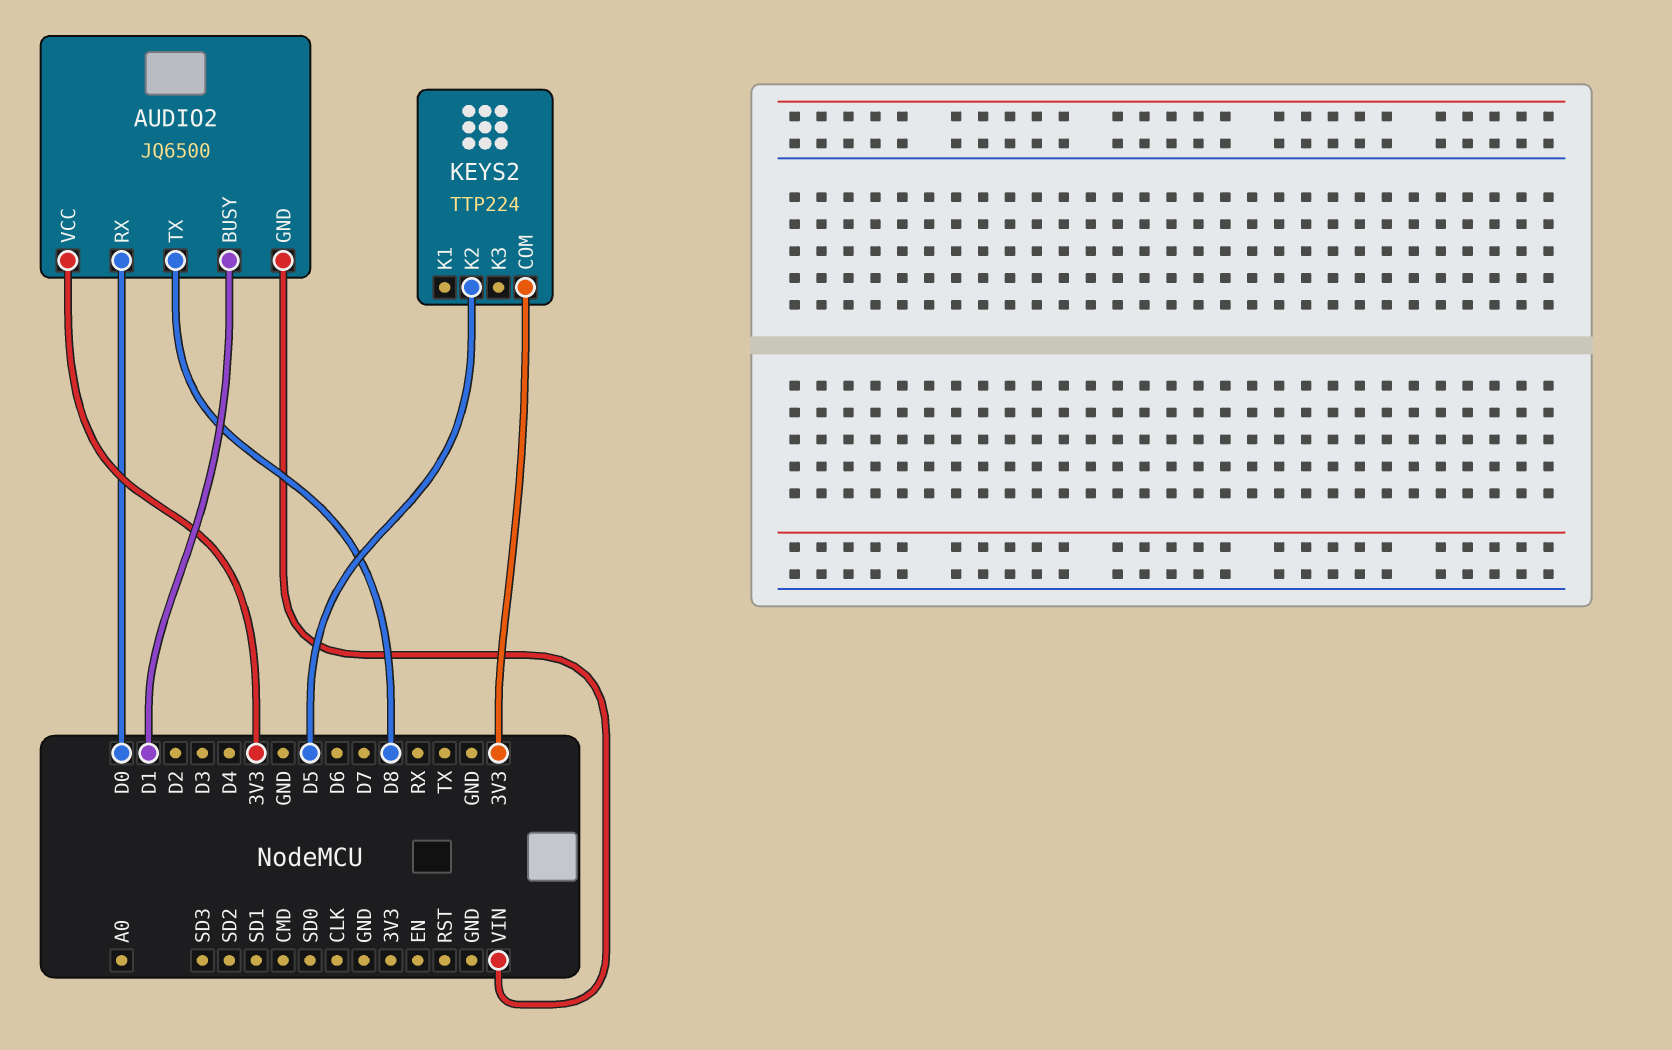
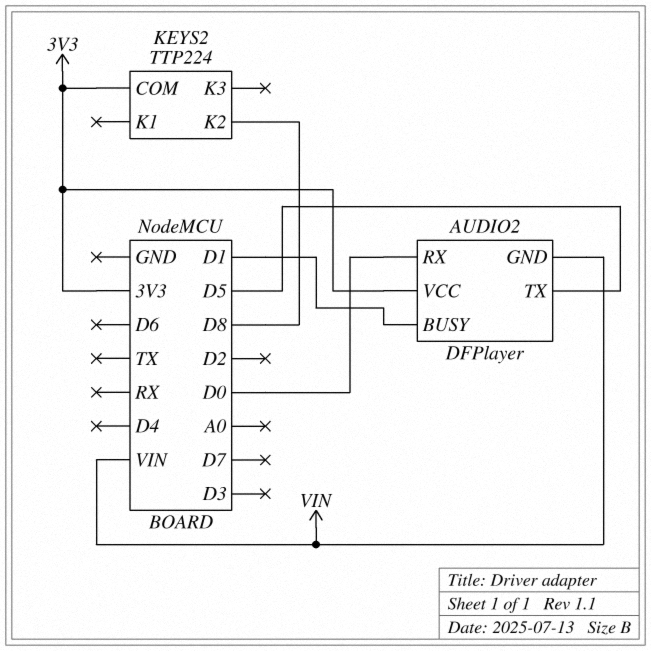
AUDIO2: JQ6500 -> DFPlayer
AUDIO2 pin TX: D8 -> D5
KEYS2 pin K2: D5 -> D8

